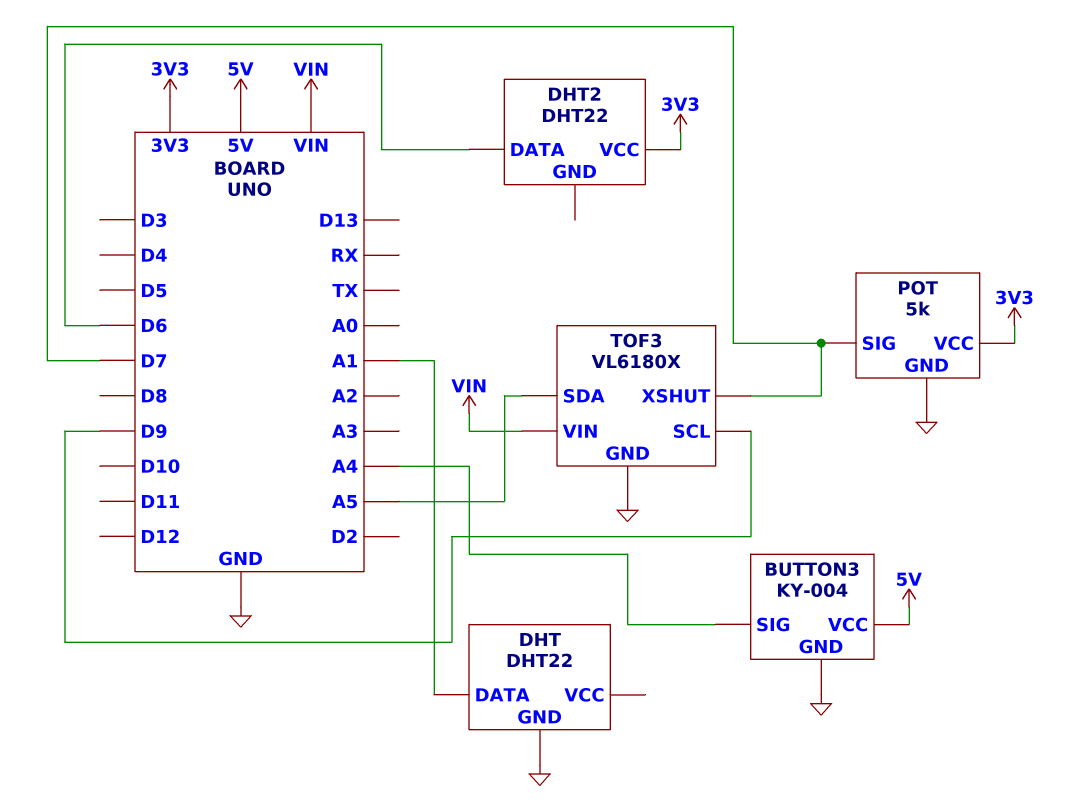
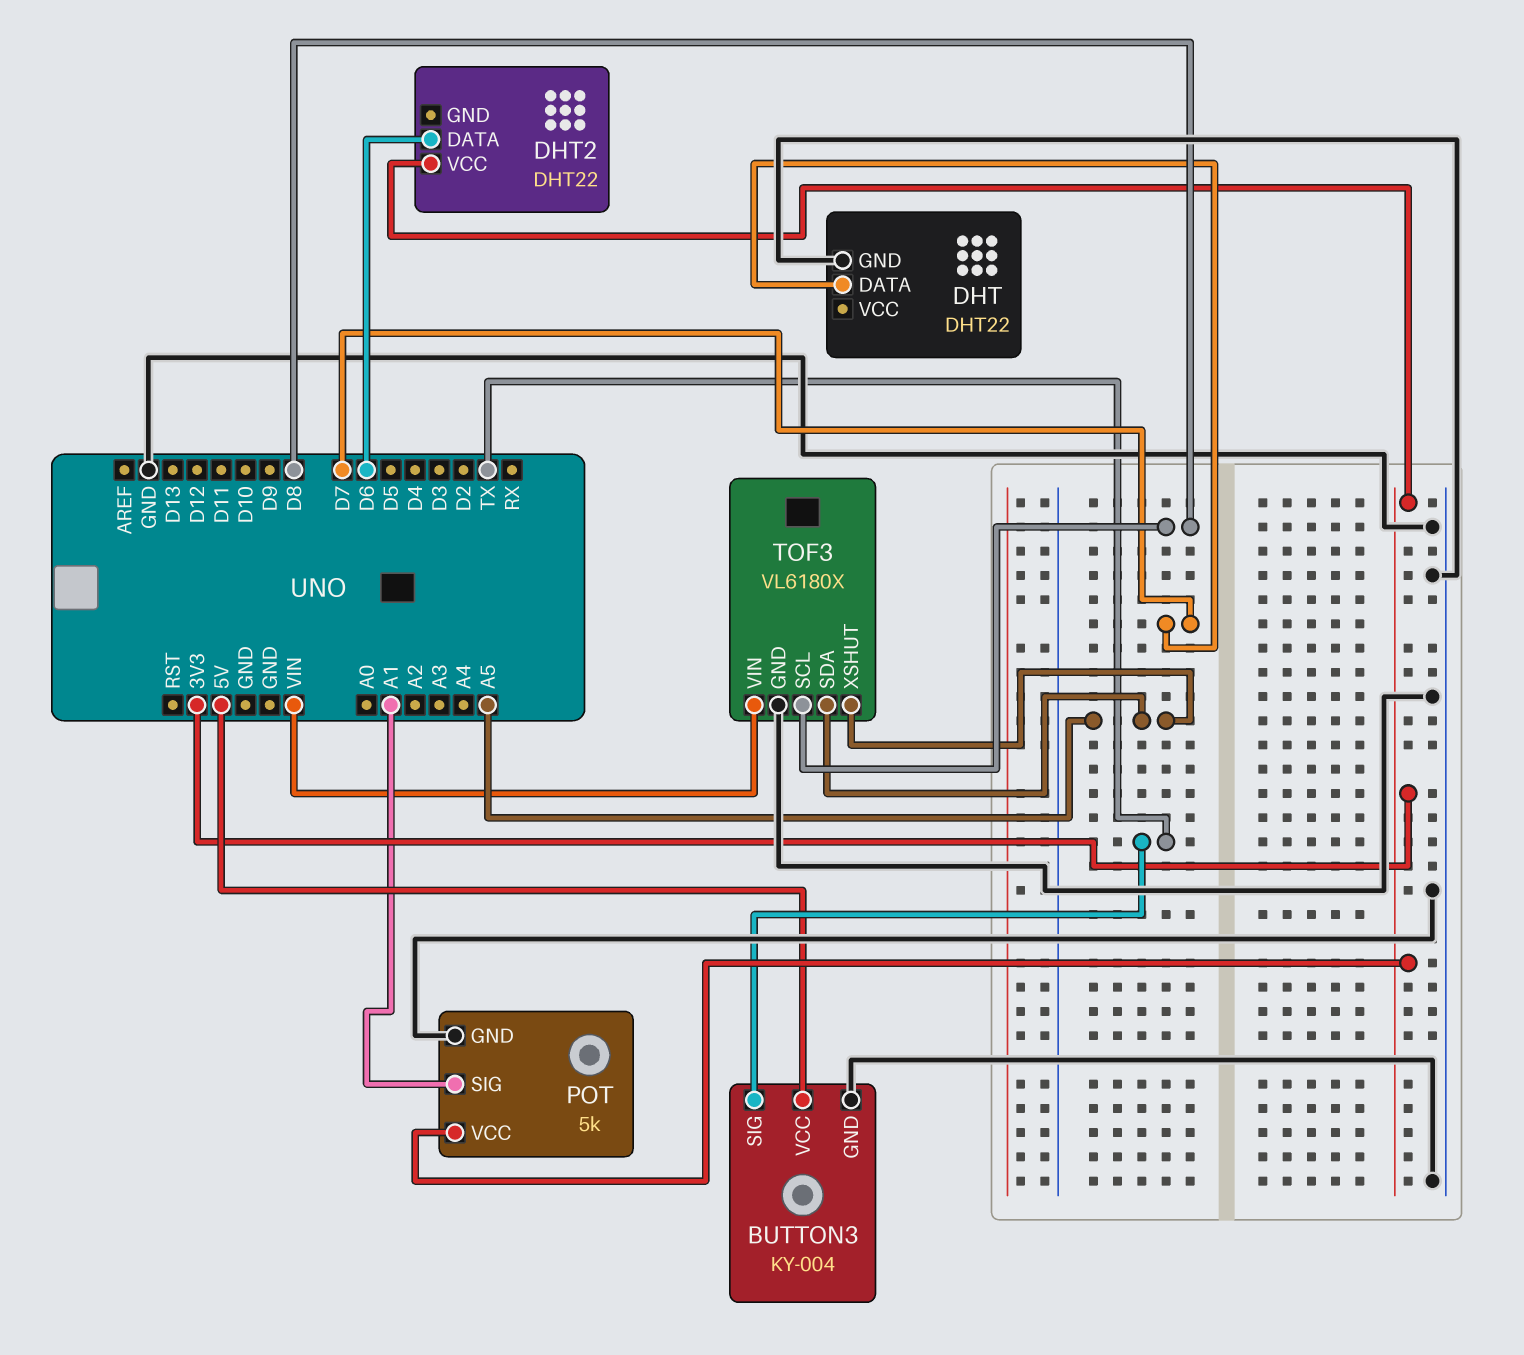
BUTTON3 pin SIG: A4 -> TX
DHT pin DATA: A1 -> D7
POT pin SIG: D7 -> A1
TOF3 pin SCL: D9 -> D8
TOF3 pin XSHUT: D7 -> A5

